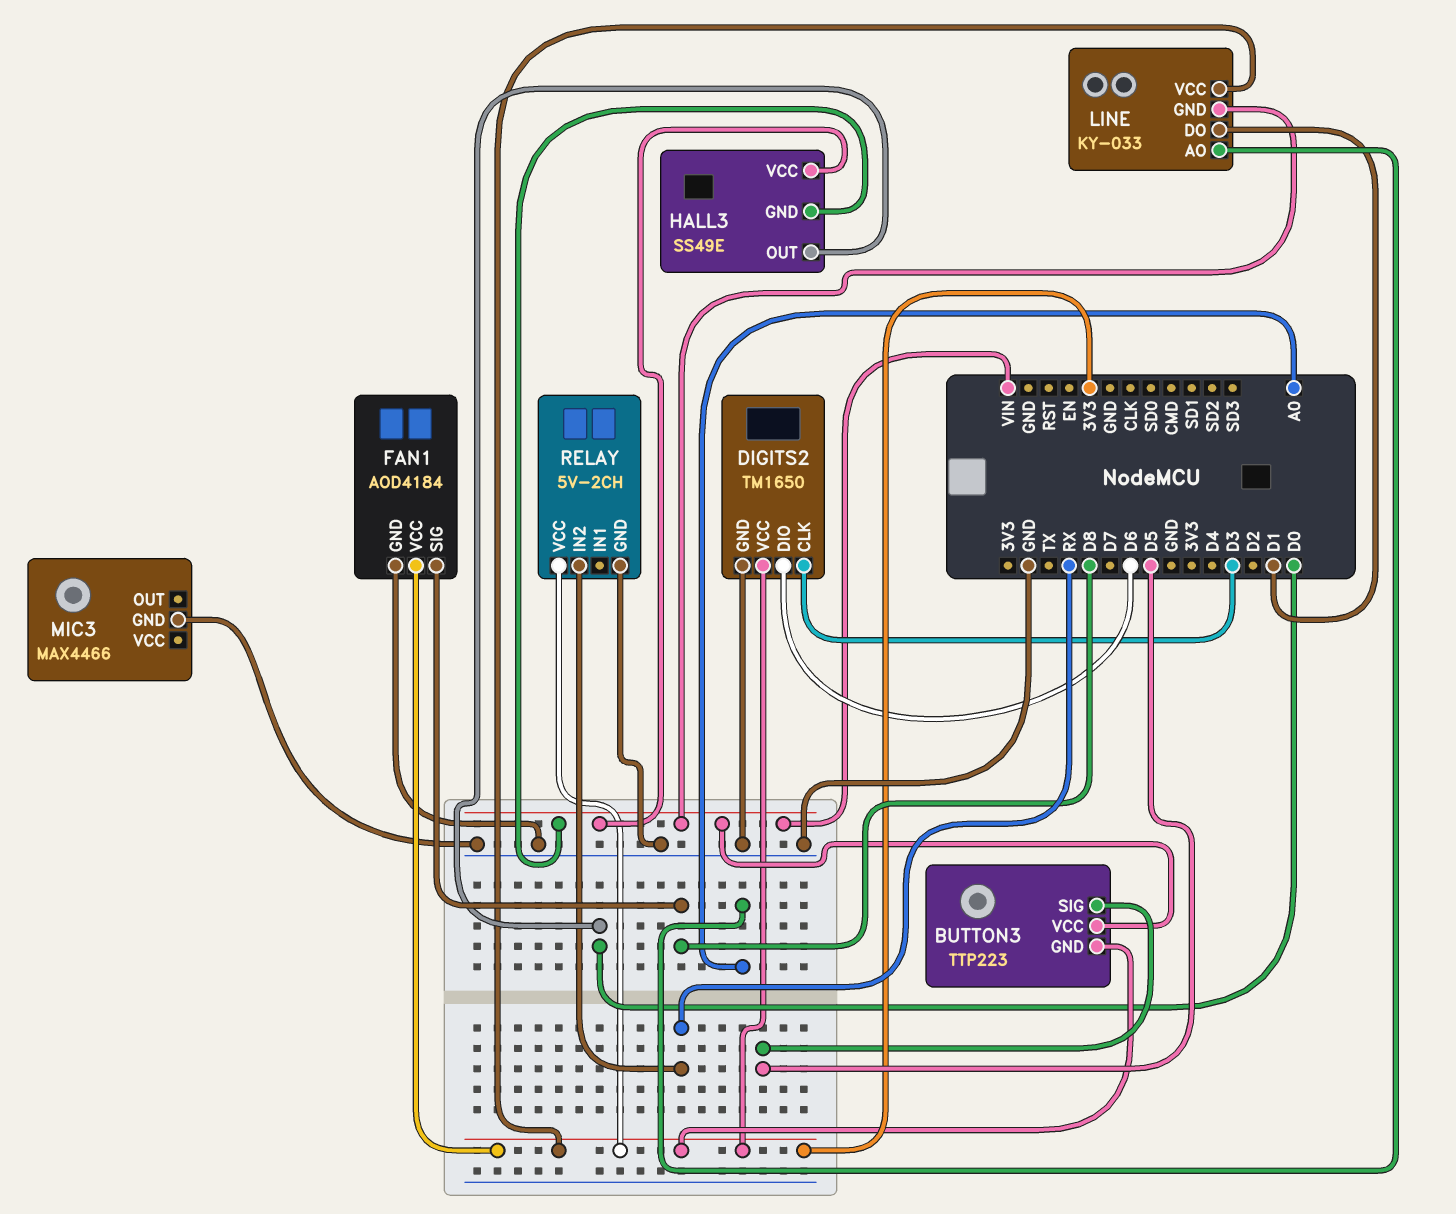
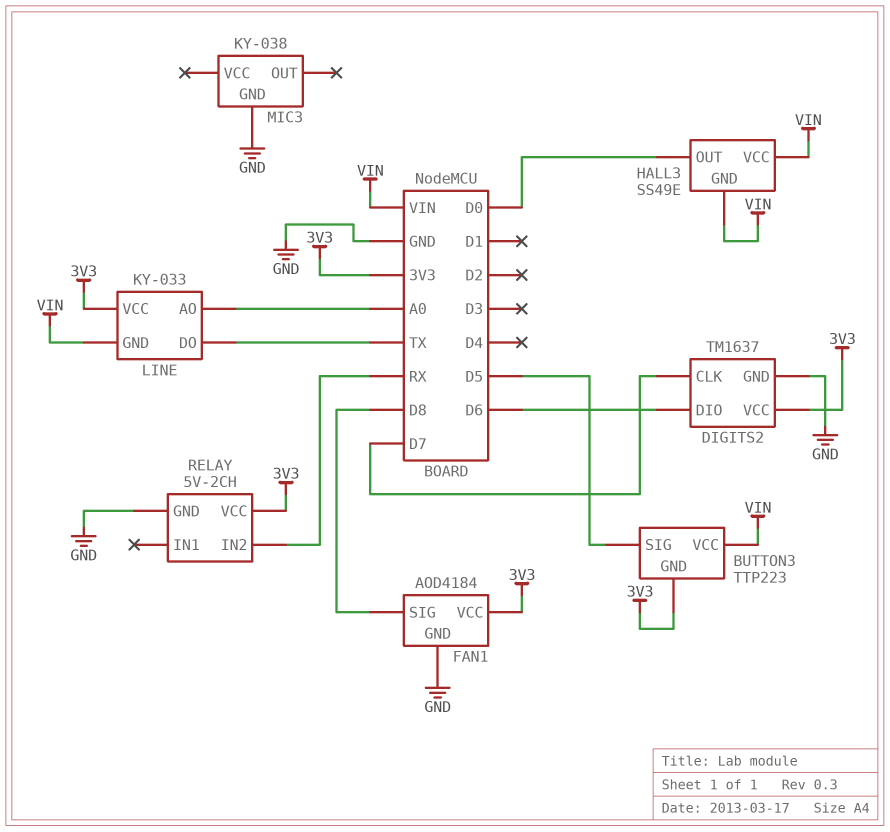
DIGITS2: TM1650 -> TM1637
DIGITS2 pin CLK: D3 -> D7
LINE pin DO: D1 -> TX
MIC3: MAX4466 -> KY-038

